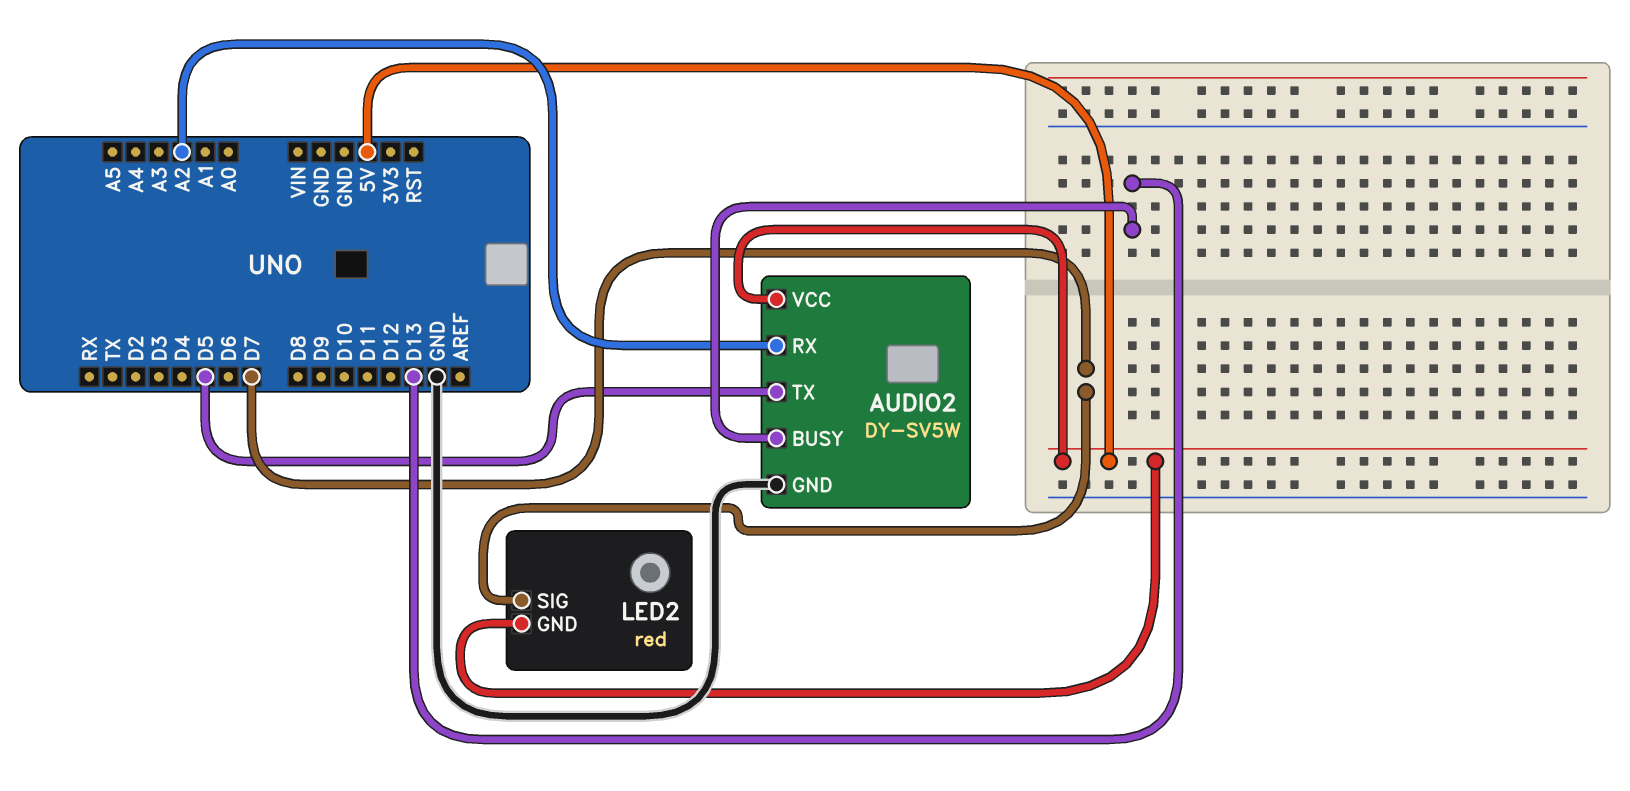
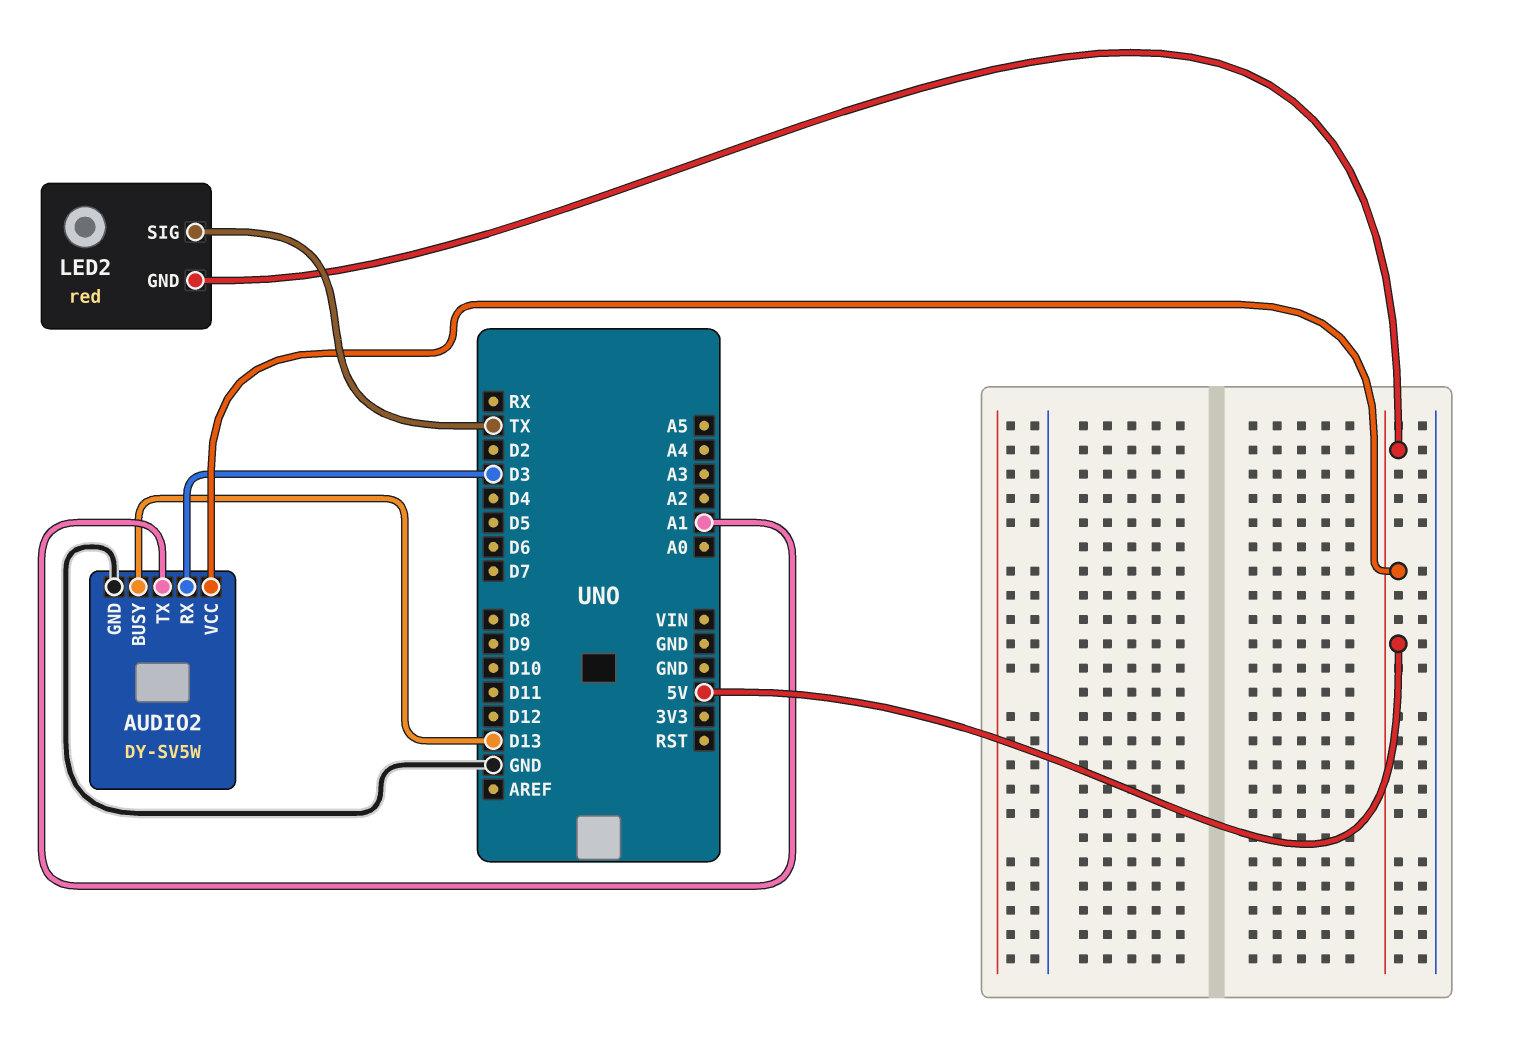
AUDIO2 pin RX: A2 -> D3
AUDIO2 pin TX: D5 -> A1
LED2 pin SIG: D7 -> TX

